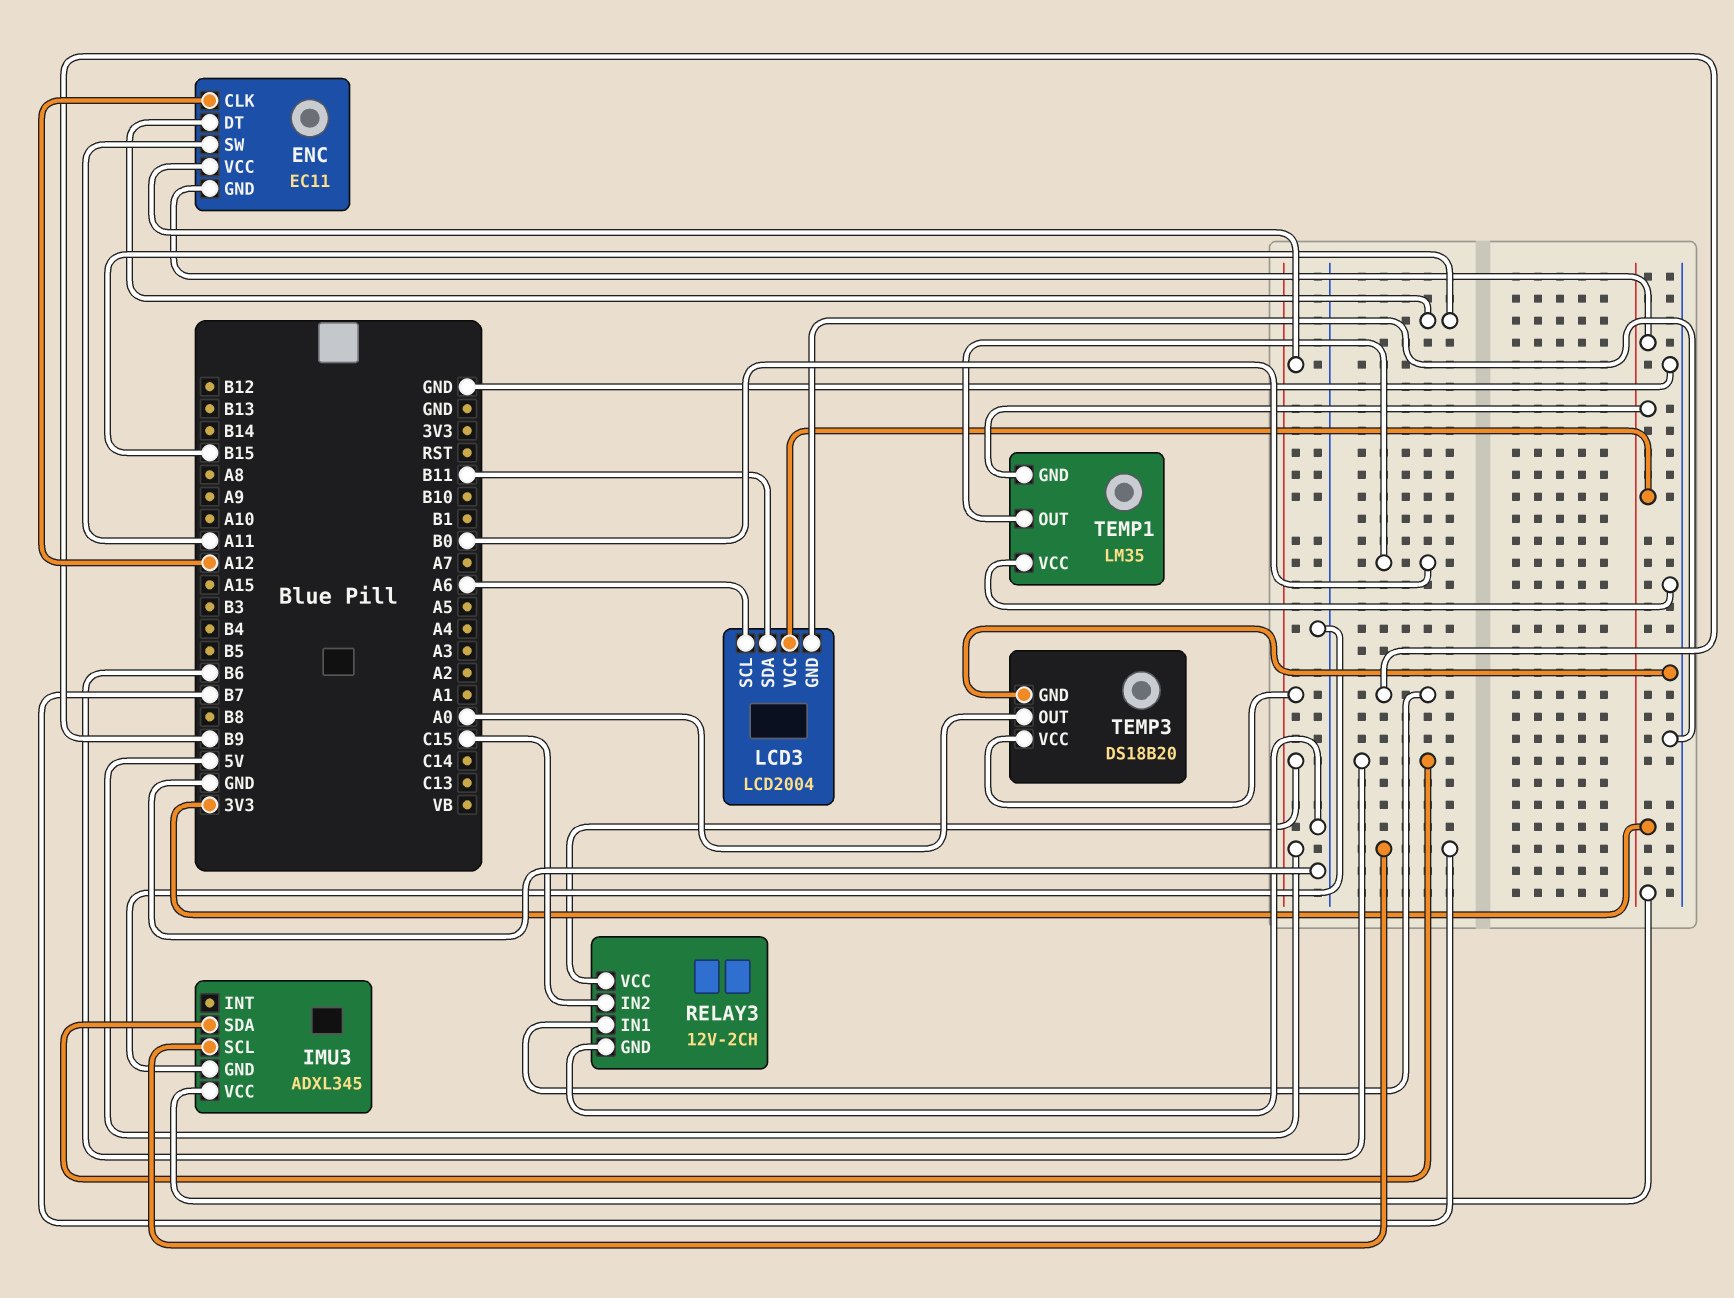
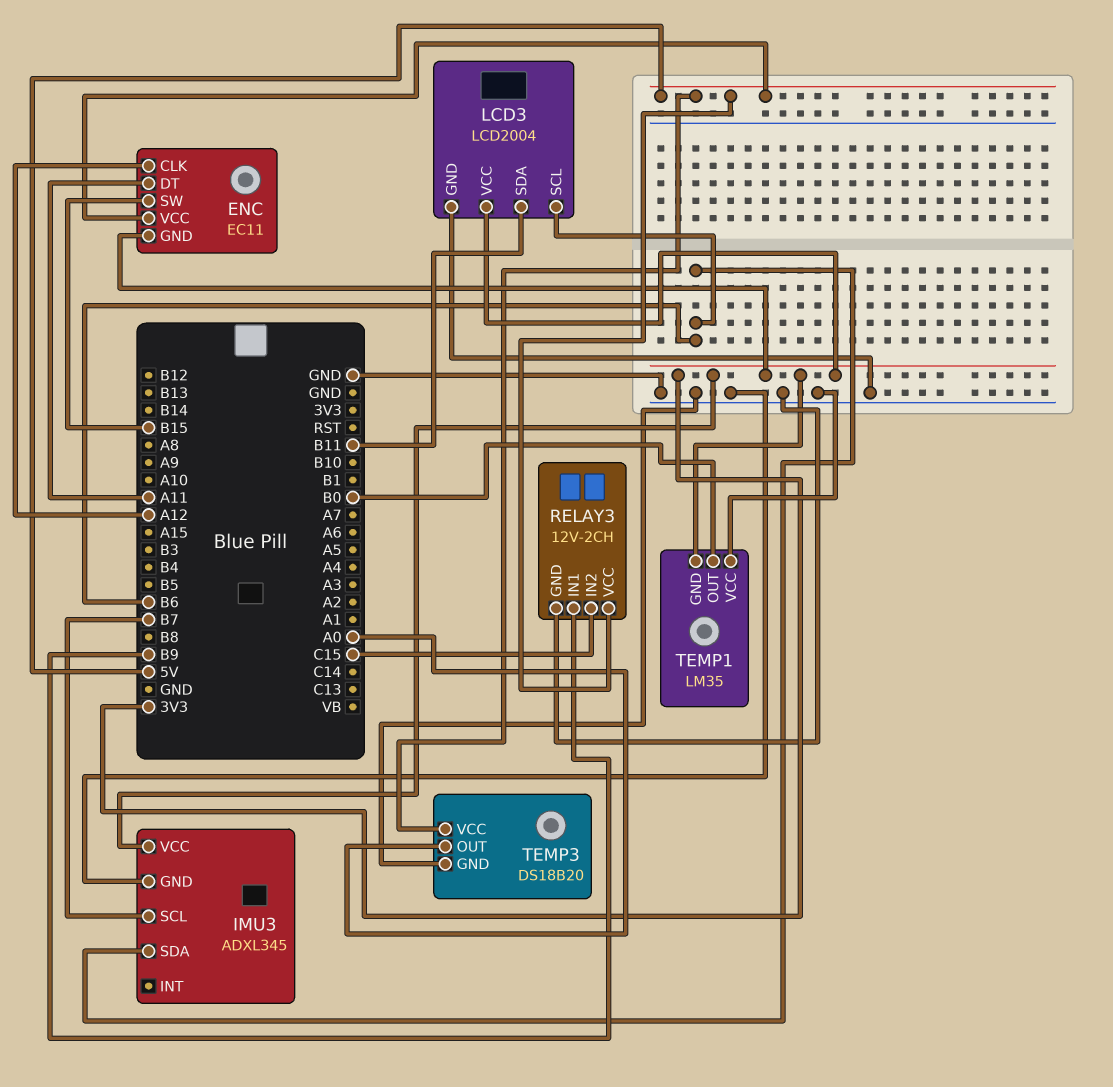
ENC pin DT: B15 -> A11
ENC pin SW: A11 -> B15
LCD3 pin SCL: A6 -> B6

